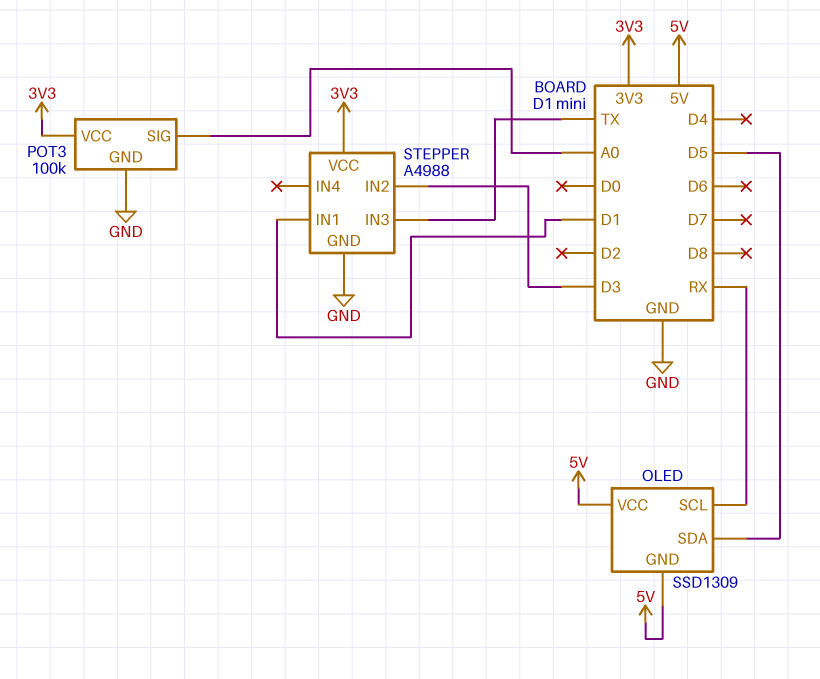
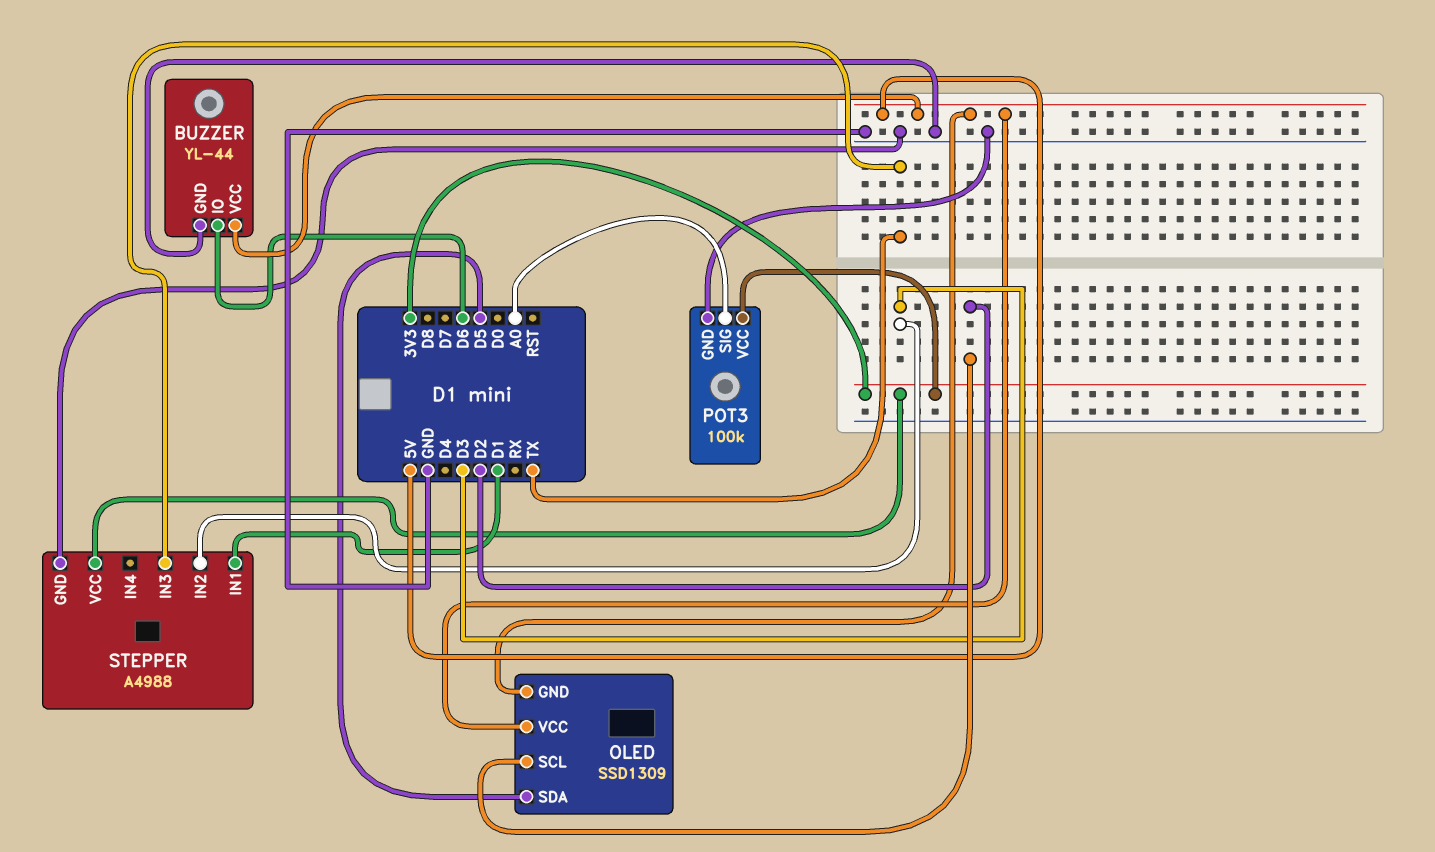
BUZZER: none -> YL-44
BUZZER pin GND: none -> GND
BUZZER pin IO: none -> D6
BUZZER pin VCC: none -> 5V
OLED pin SCL: RX -> D2

